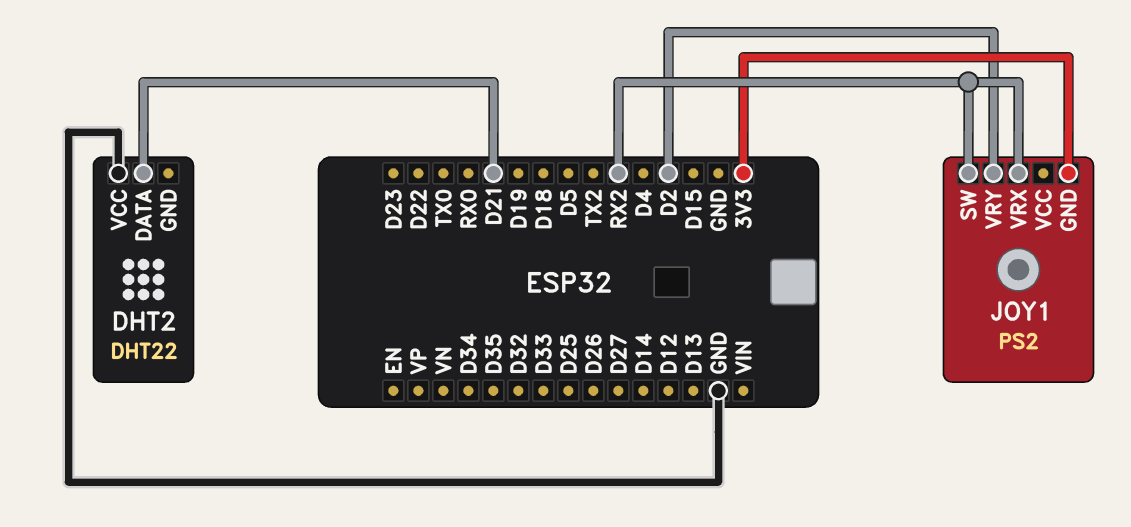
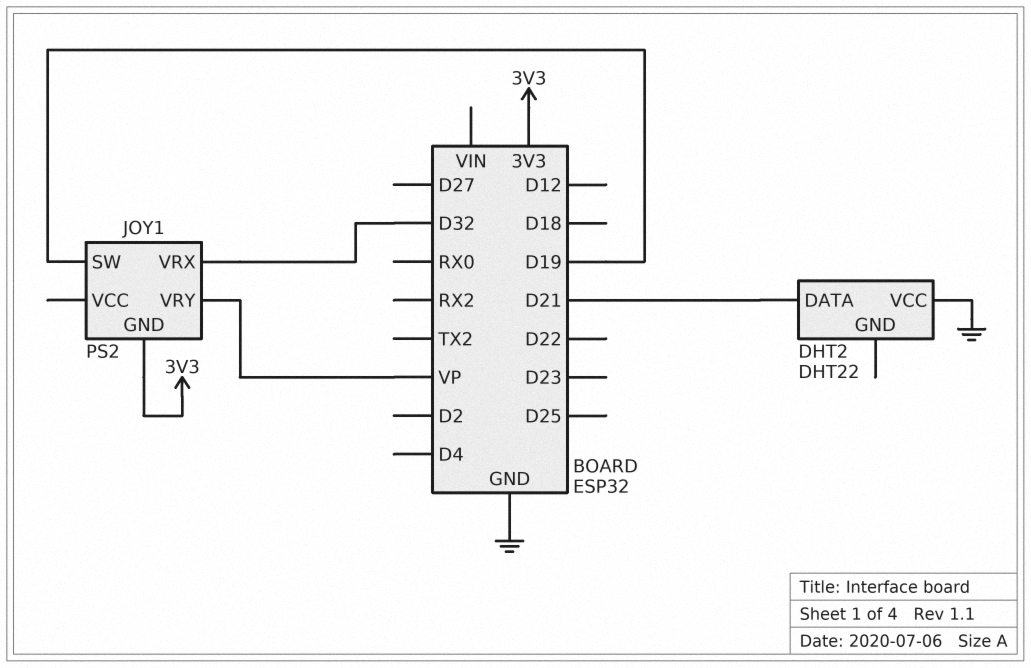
JOY1 pin SW: RX2 -> D19
JOY1 pin VRX: RX2 -> D32
JOY1 pin VRY: D2 -> VP

